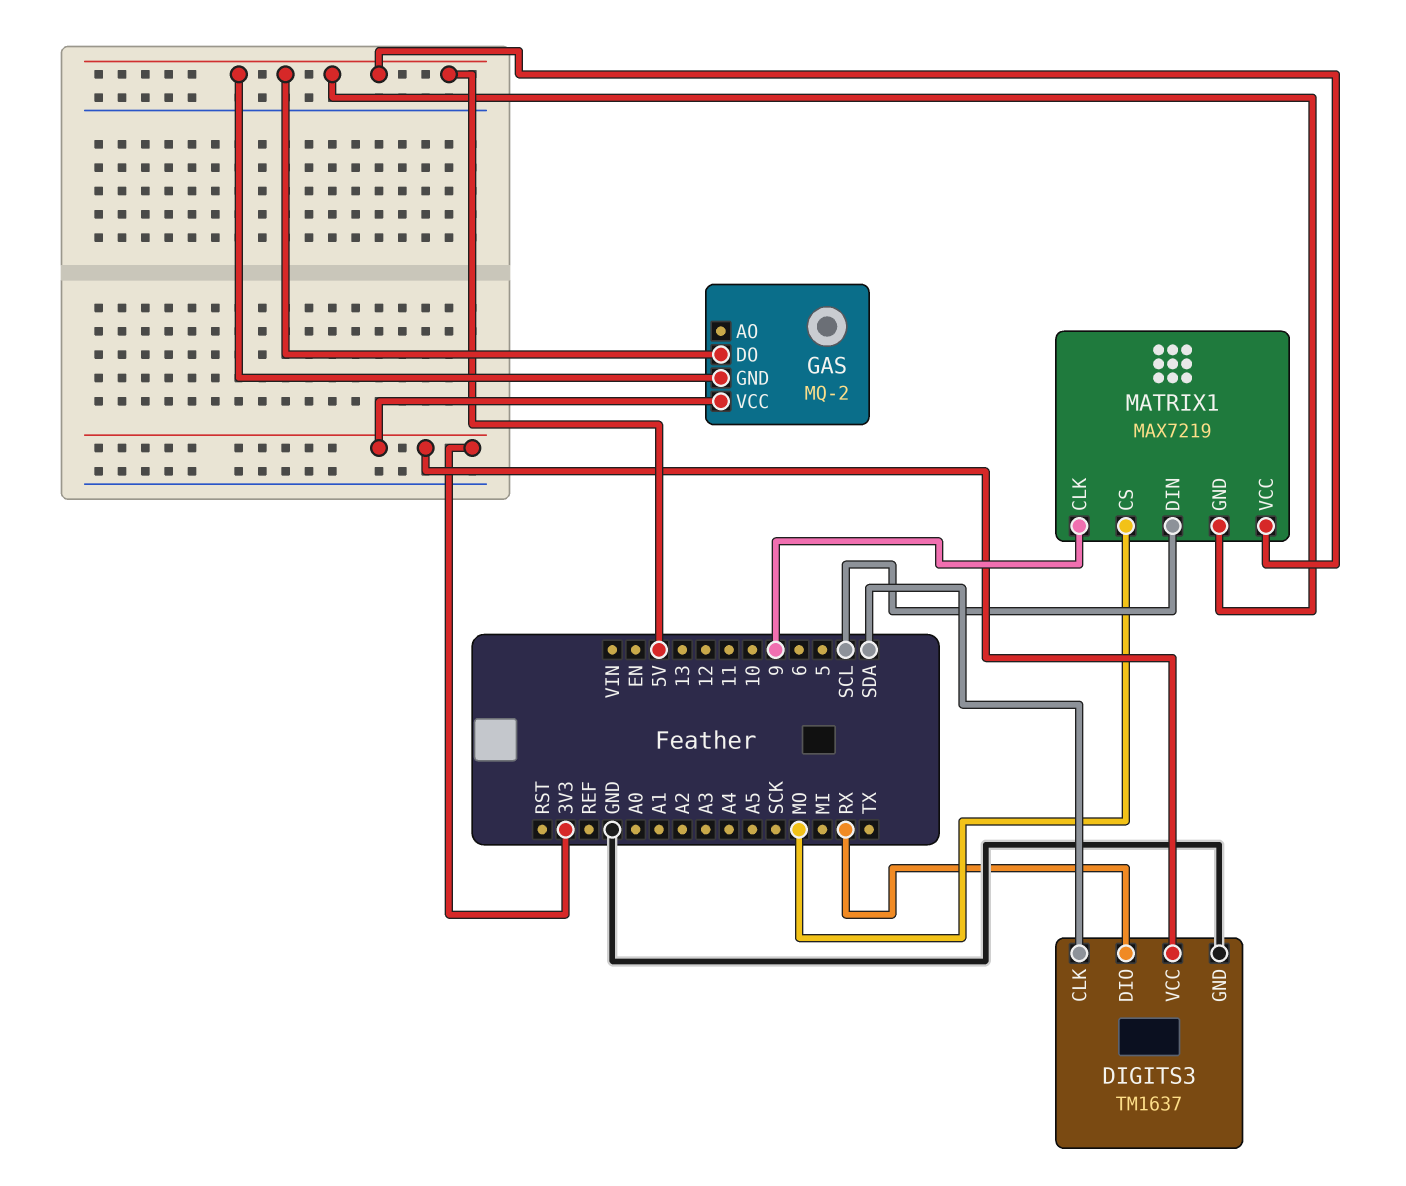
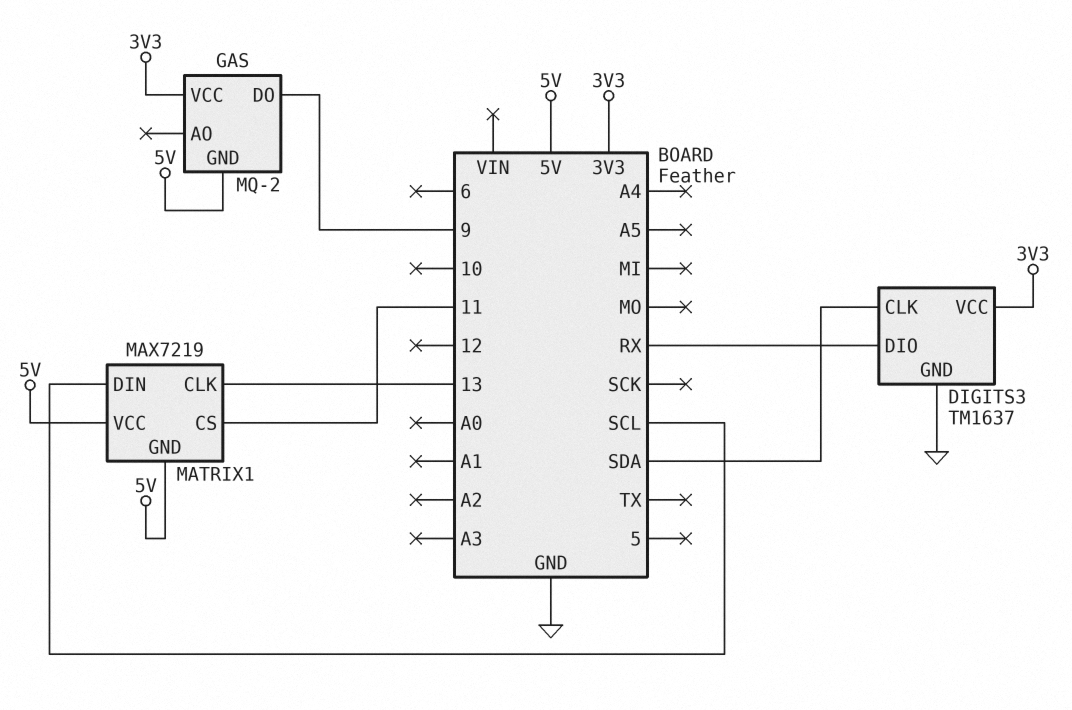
GAS pin DO: 5V -> 9
MATRIX1 pin CLK: 9 -> 13
MATRIX1 pin CS: MO -> 11

